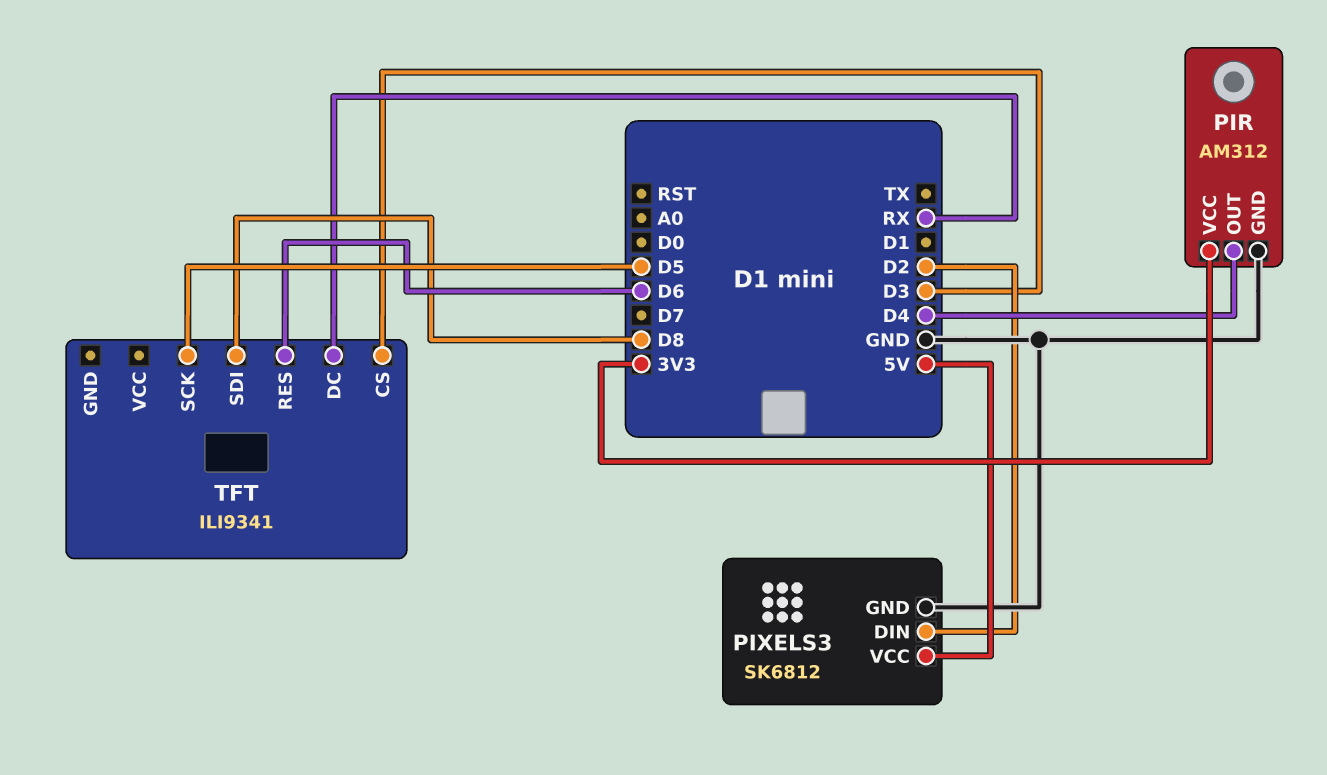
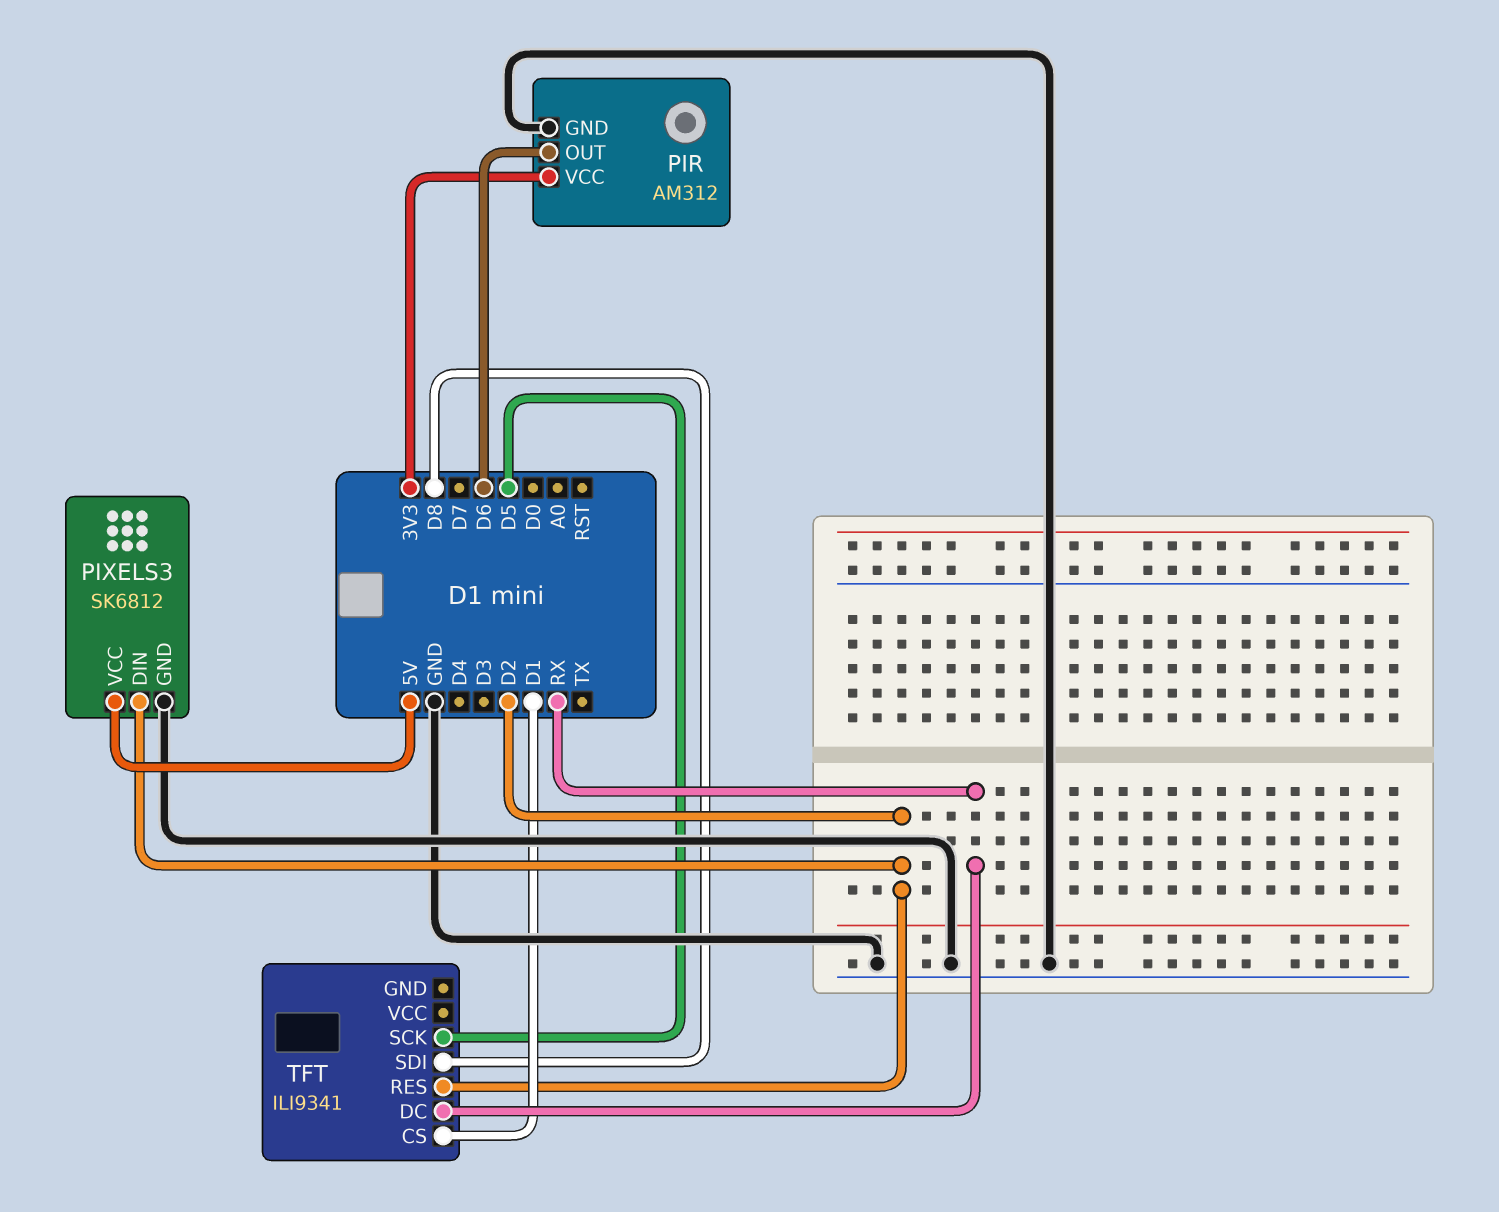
PIR pin OUT: D4 -> D6
TFT pin CS: D3 -> D1
TFT pin RES: D6 -> D2

